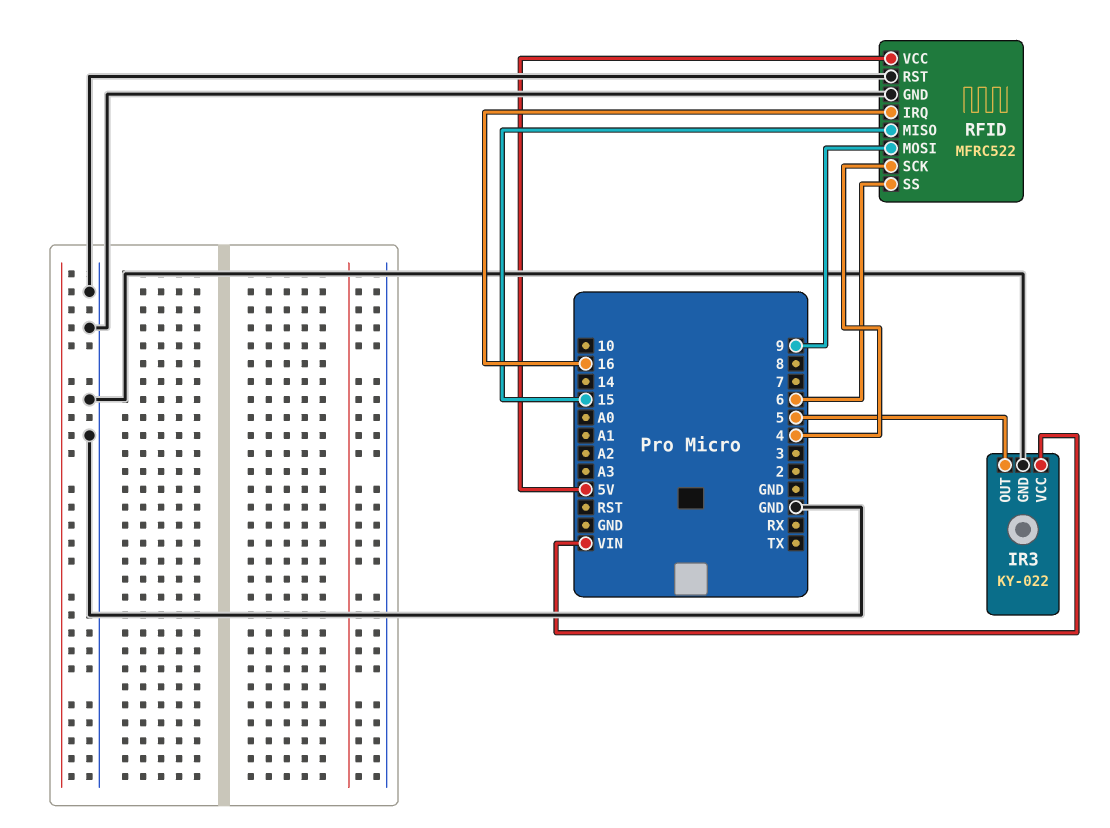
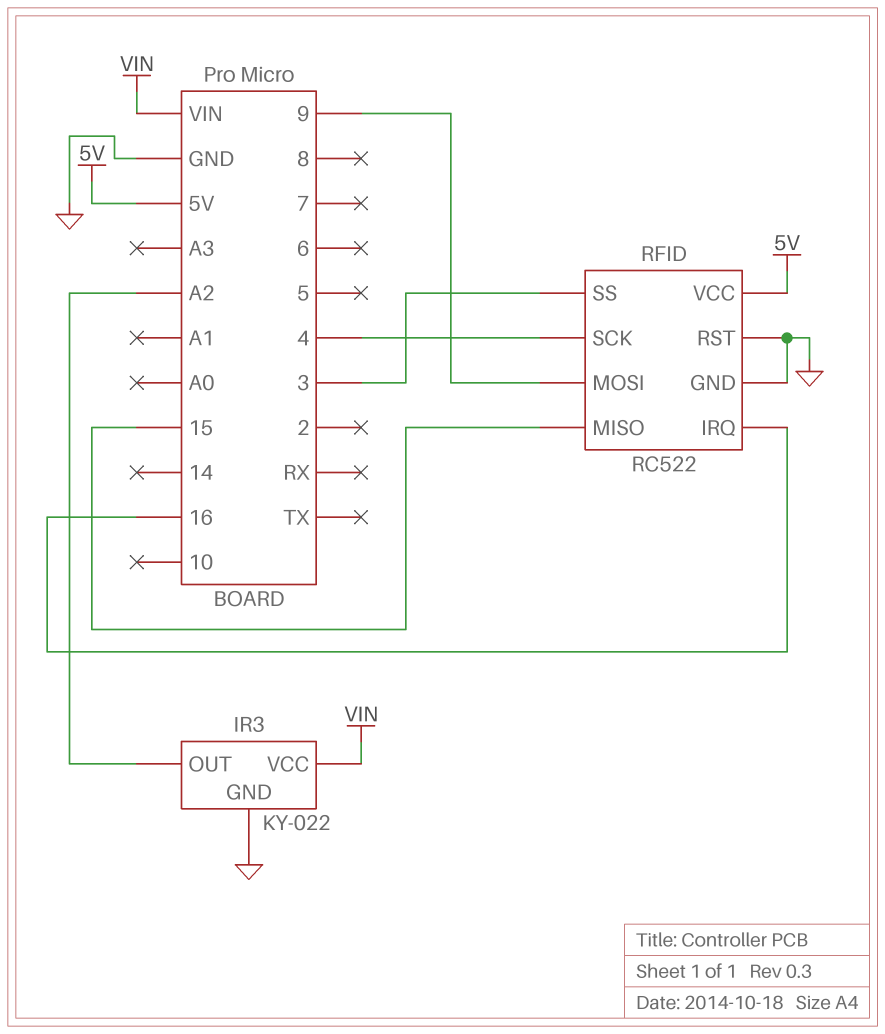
IR3 pin OUT: 5 -> A2
RFID: MFRC522 -> RC522
RFID pin SS: 6 -> 3

